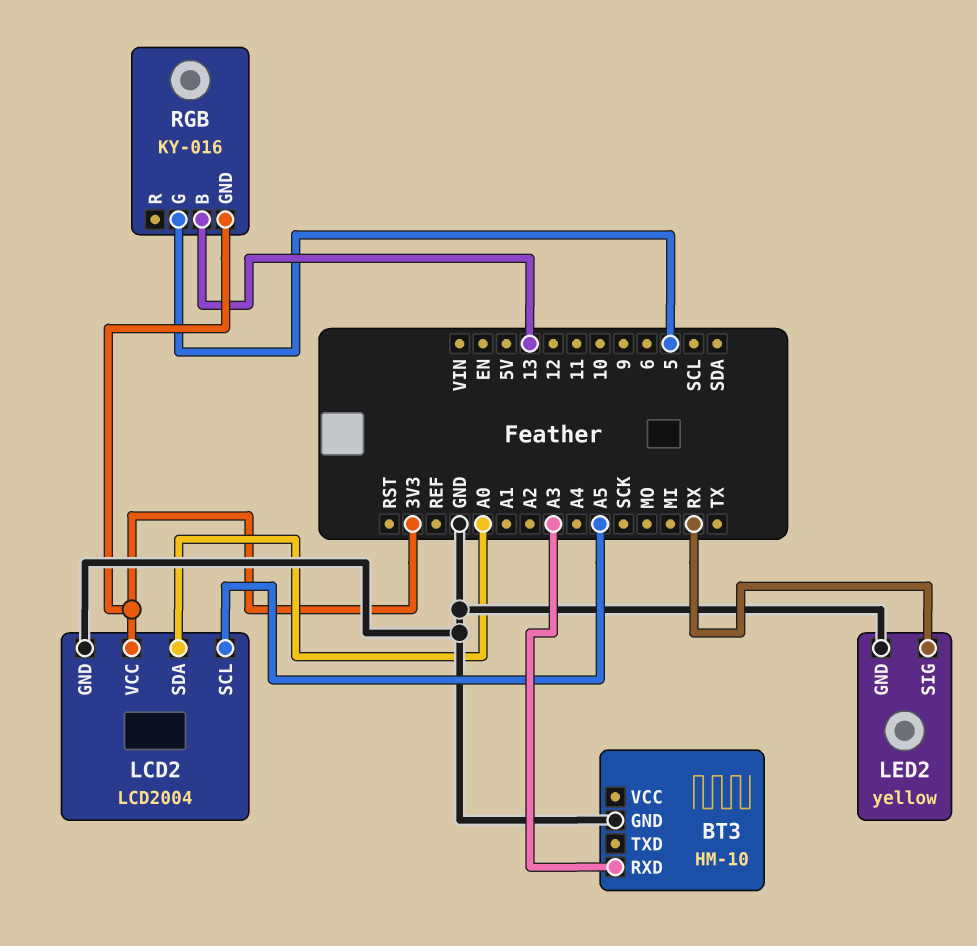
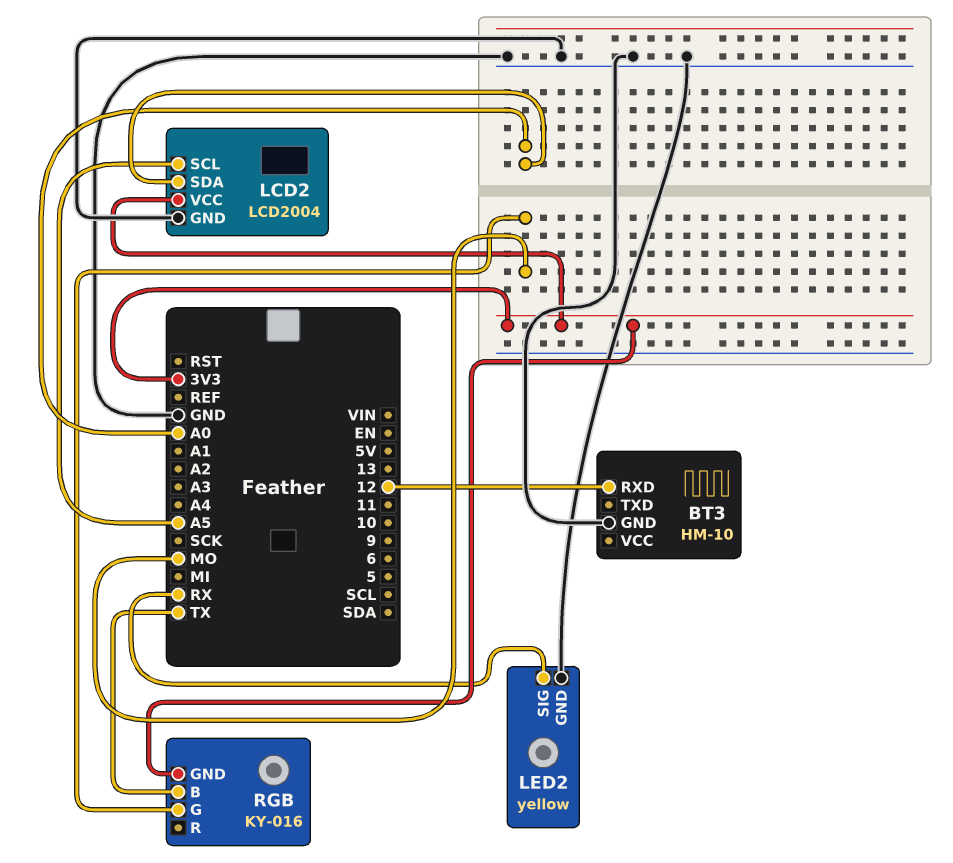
BT3 pin RXD: A3 -> 12
RGB pin B: 13 -> TX
RGB pin G: 5 -> MO

